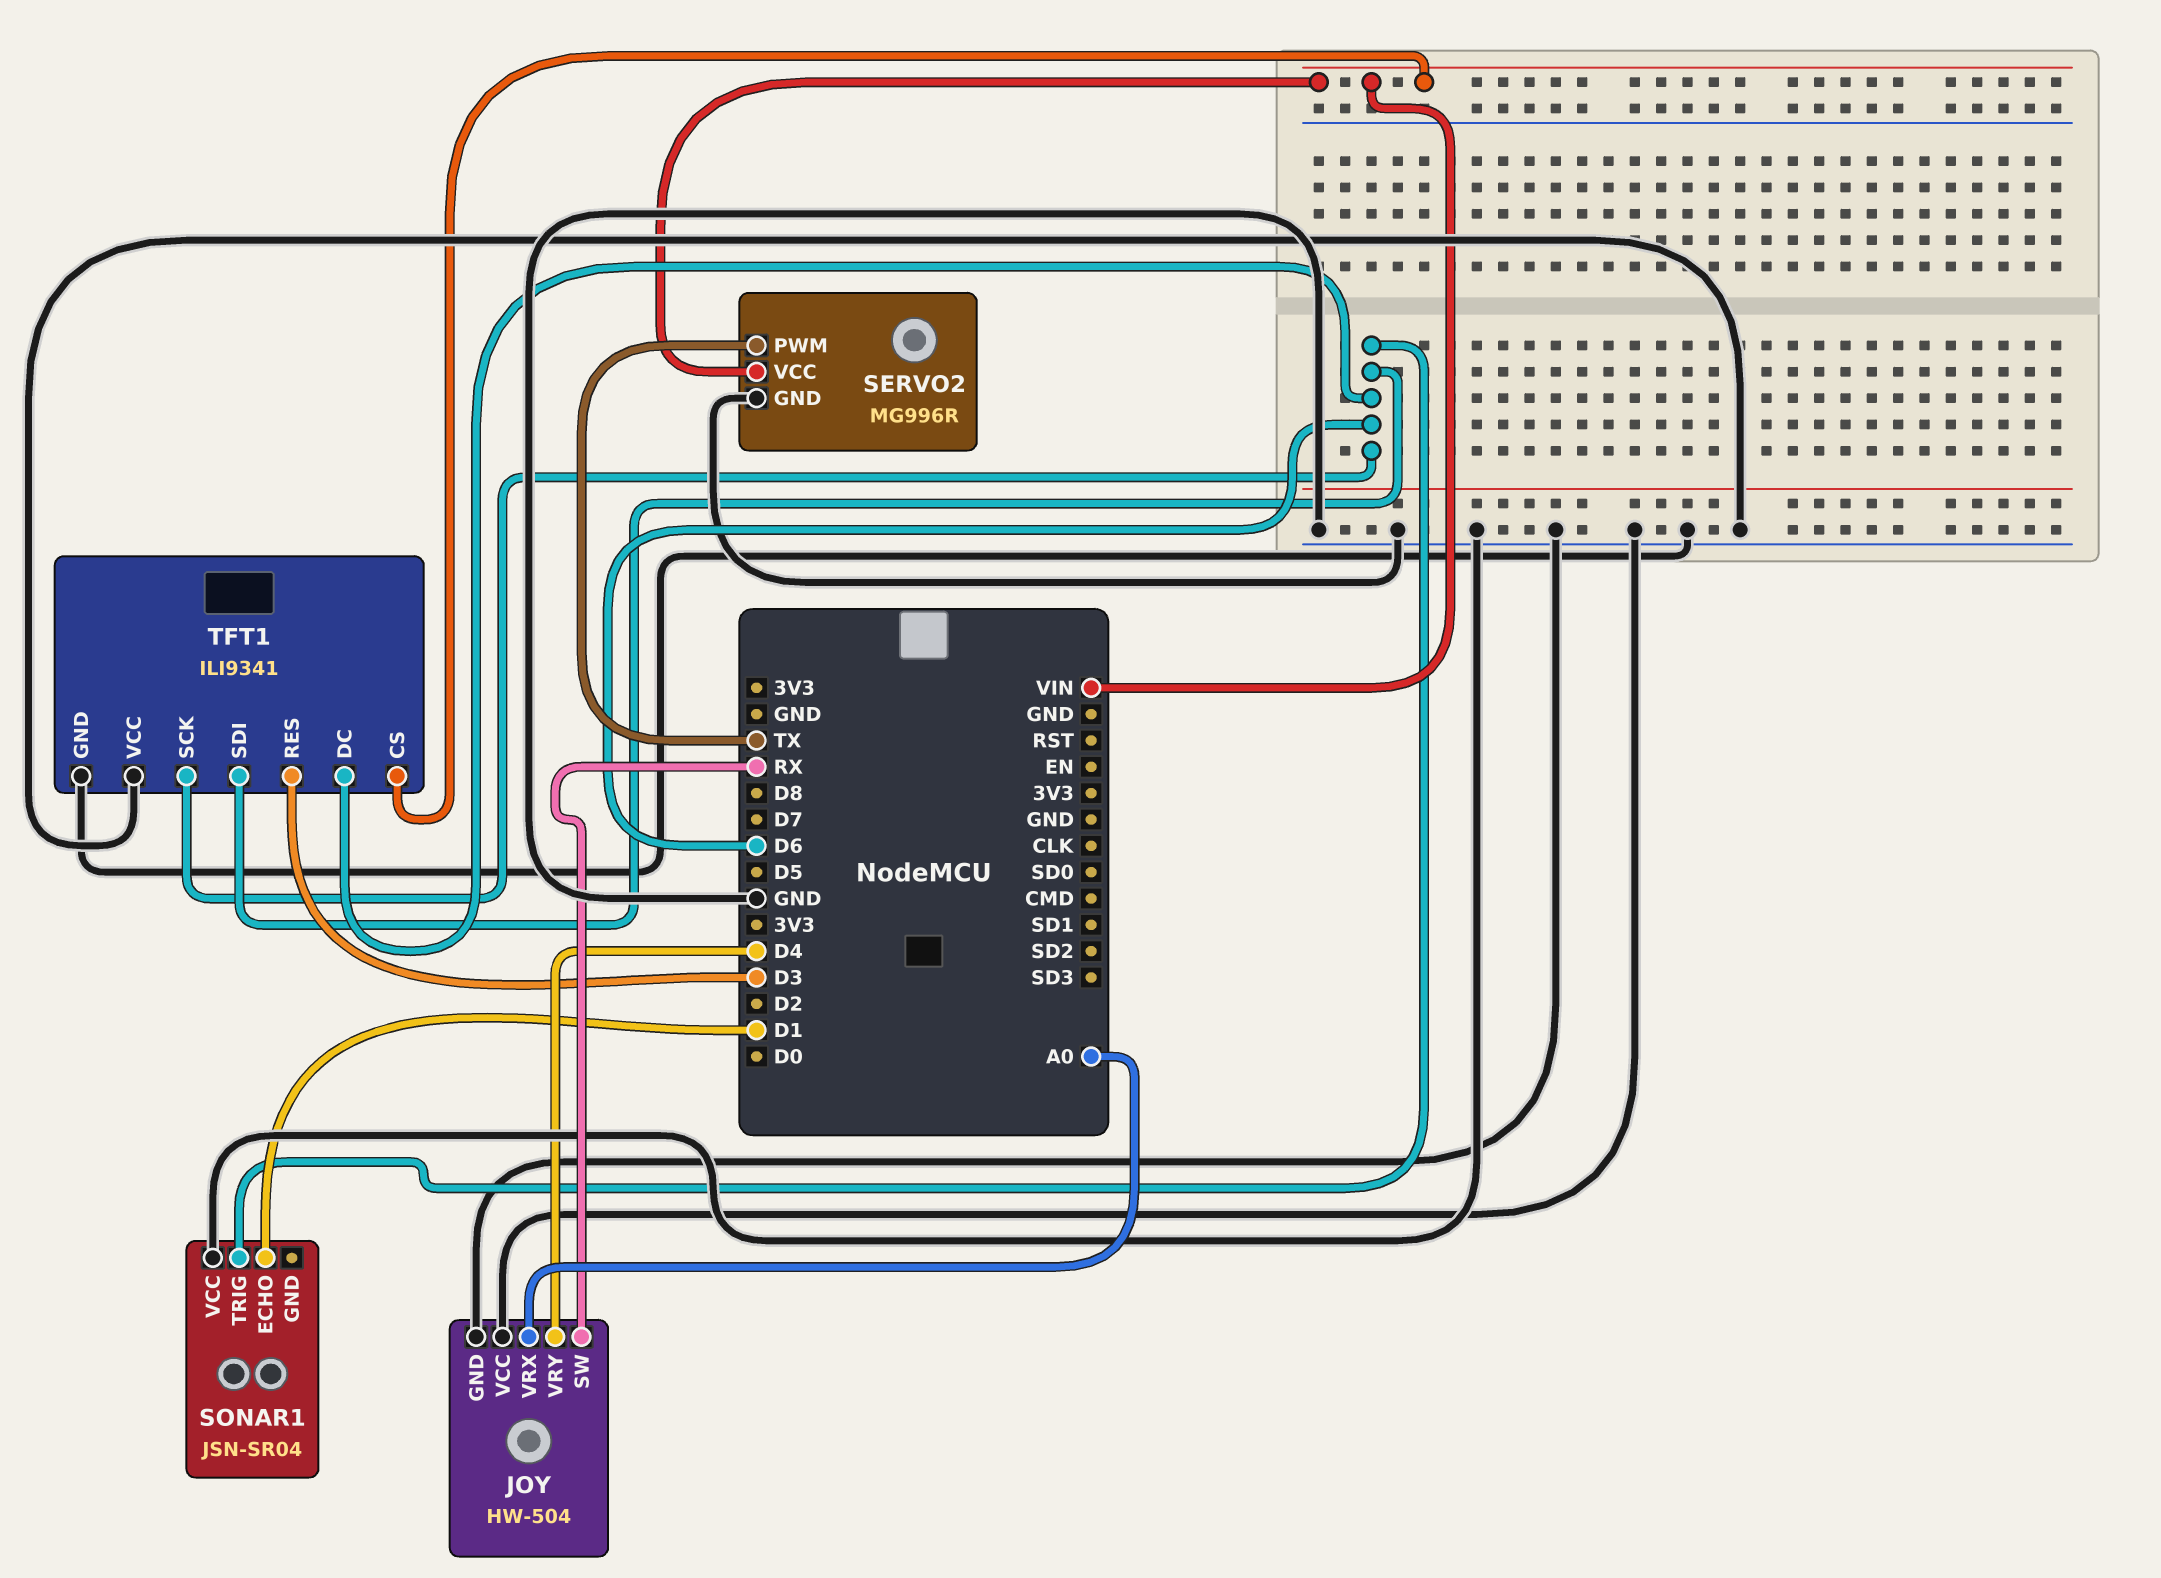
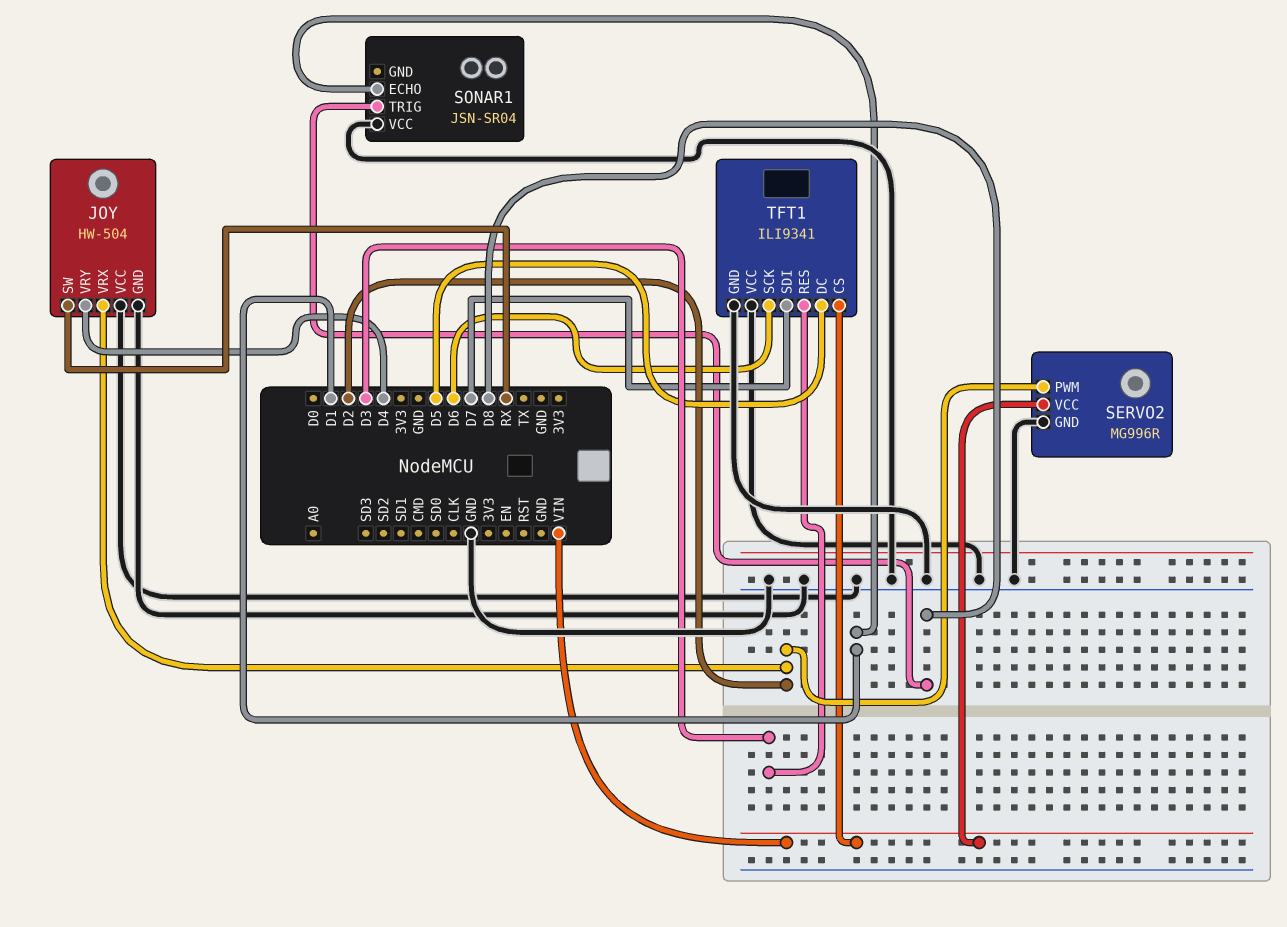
JOY pin VRX: A0 -> D2
SERVO2 pin PWM: TX -> D2
SONAR1 pin TRIG: D6 -> D8
TFT1 pin DC: D6 -> D5
TFT1 pin SDI: D6 -> D7

